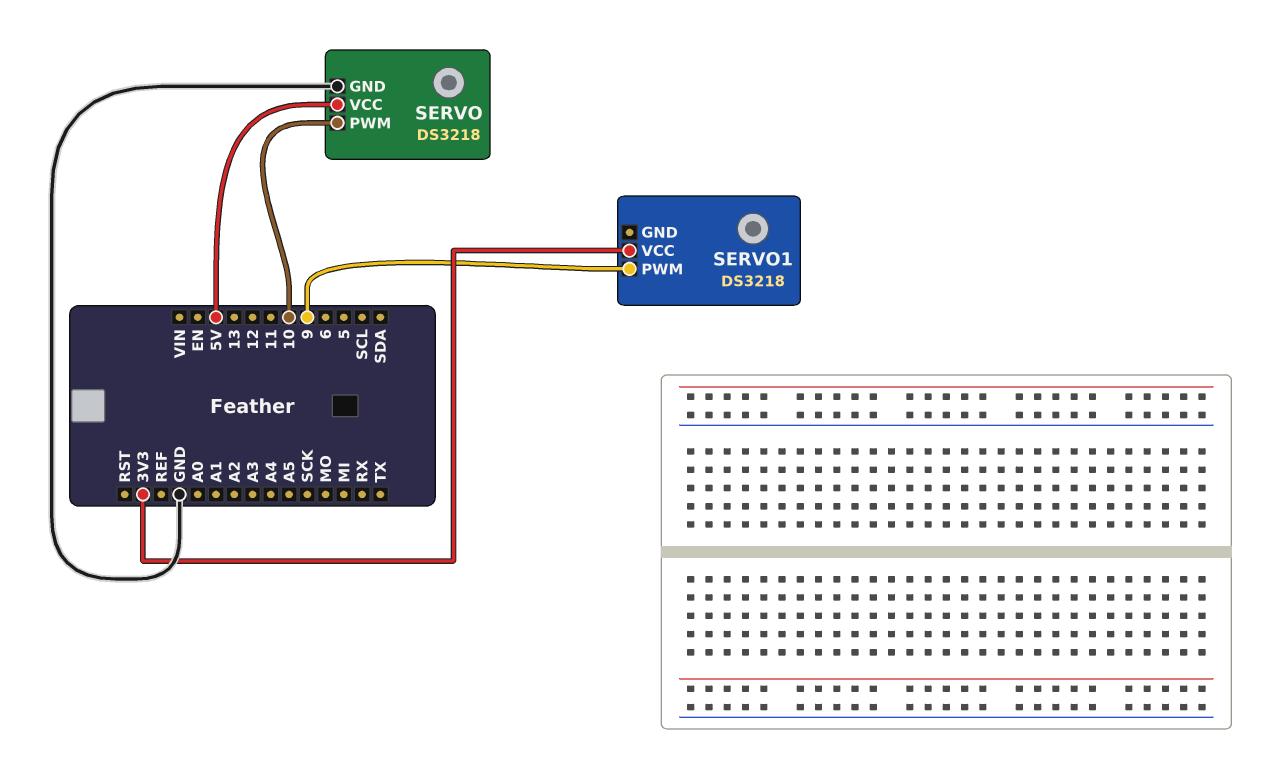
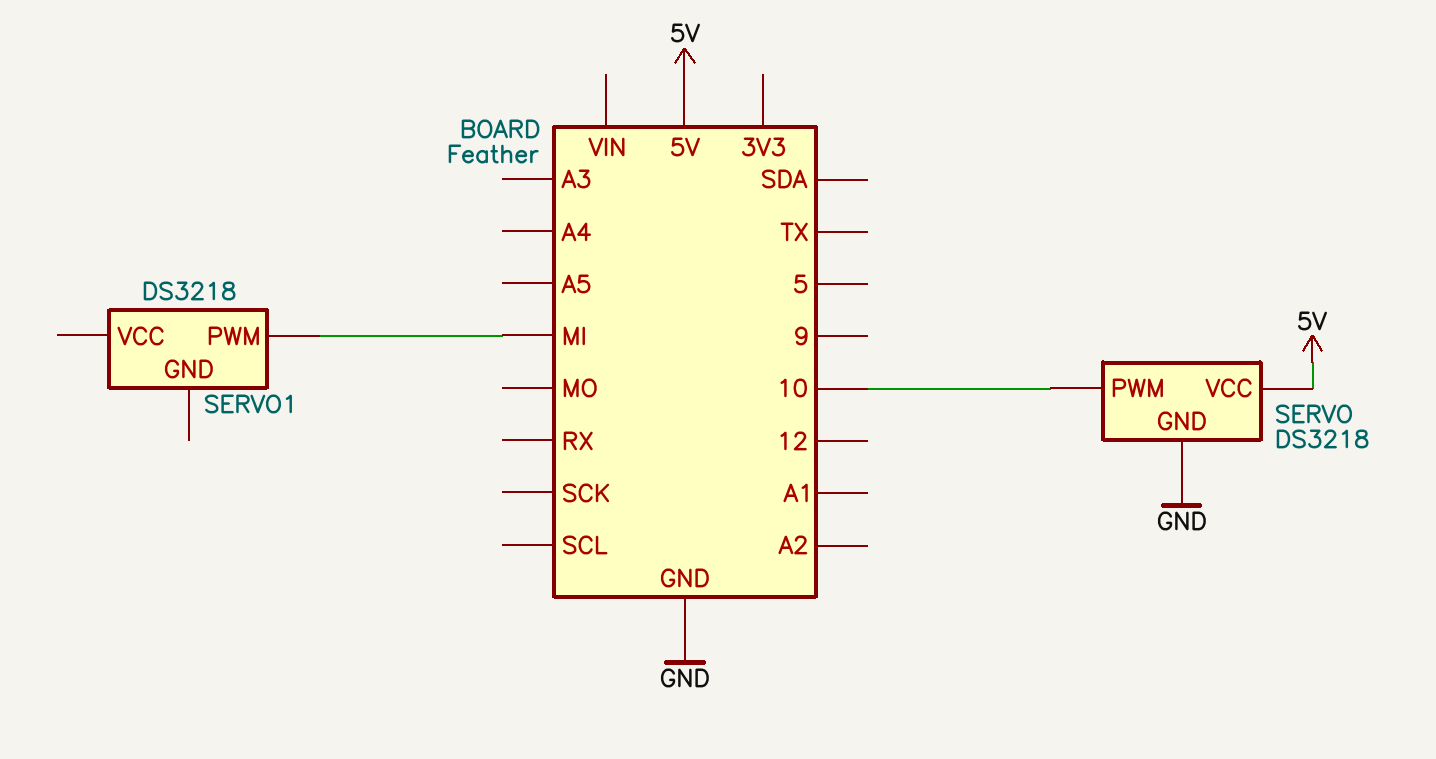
SERVO1 pin PWM: 9 -> MI
SERVO1 pin VCC: 3V3 -> none

